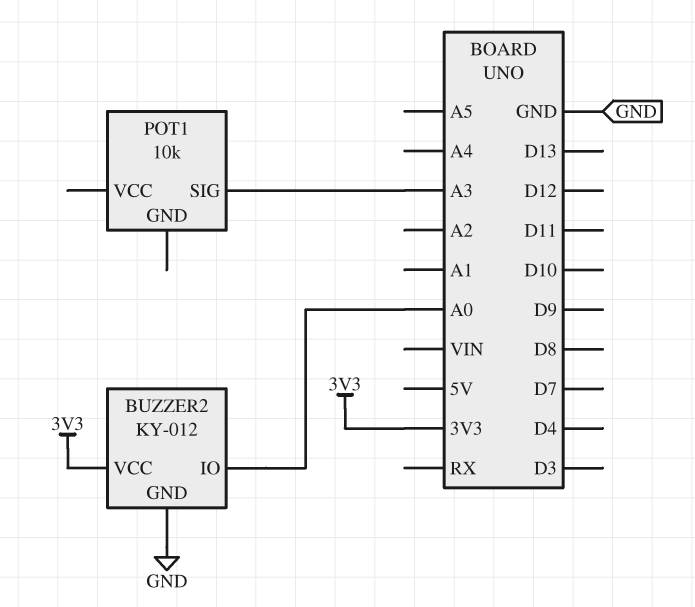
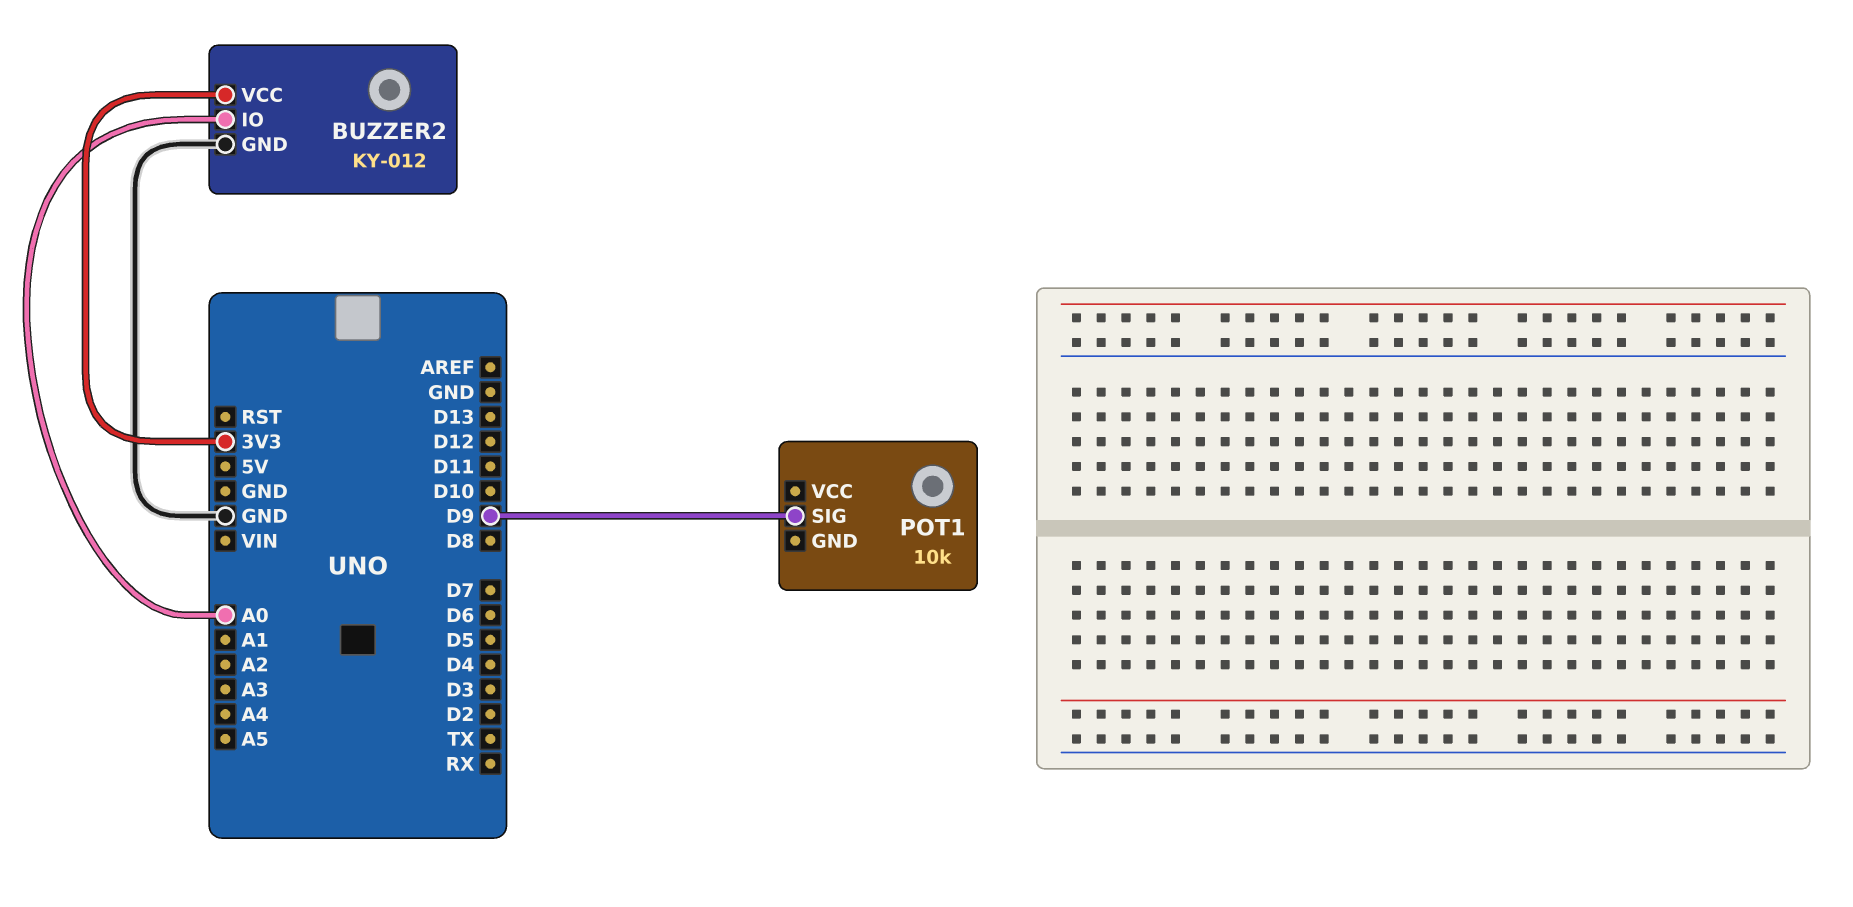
POT1 pin SIG: A3 -> D9

